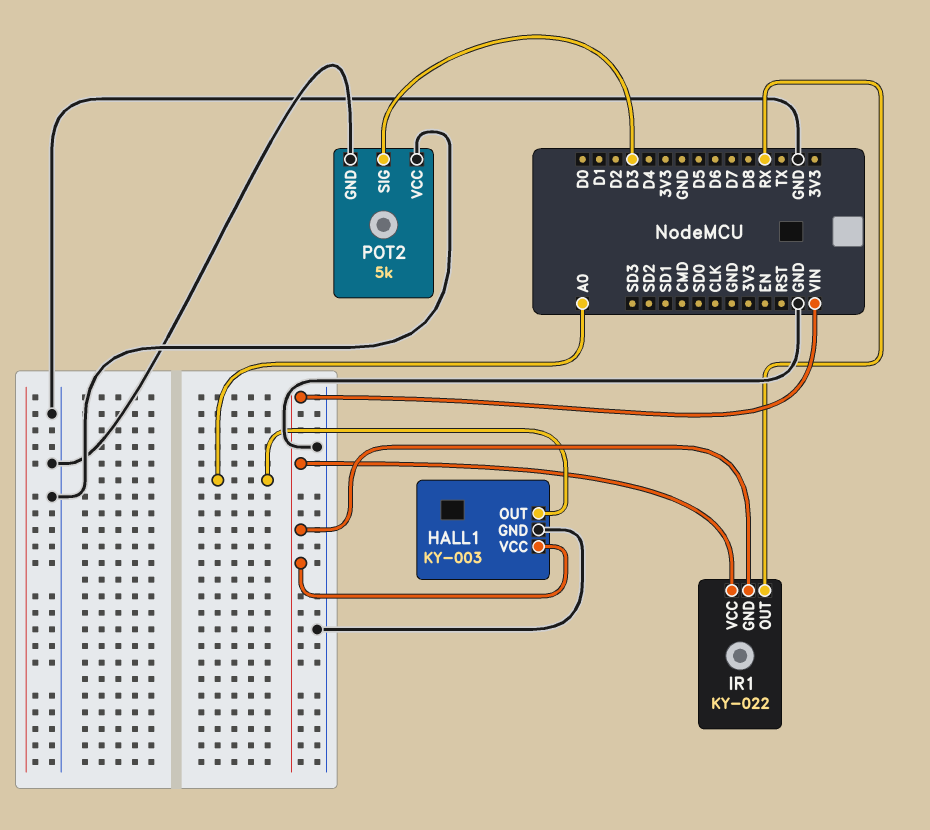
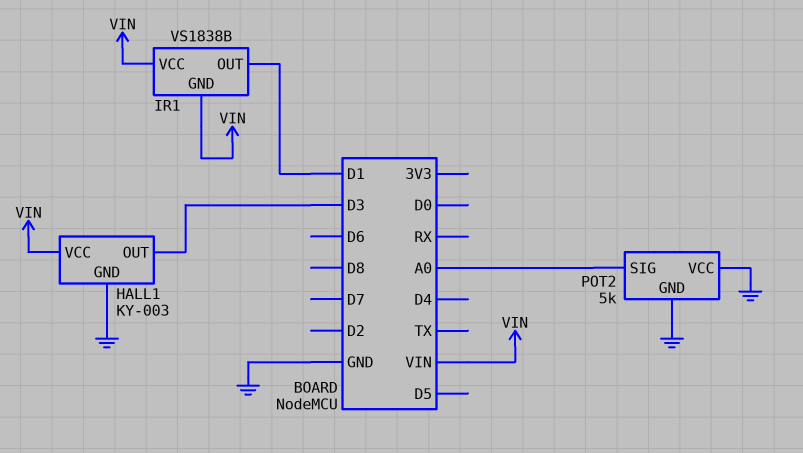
HALL1 pin OUT: A0 -> D3
IR1: KY-022 -> VS1838B
IR1 pin OUT: RX -> D1
POT2 pin SIG: D3 -> A0

